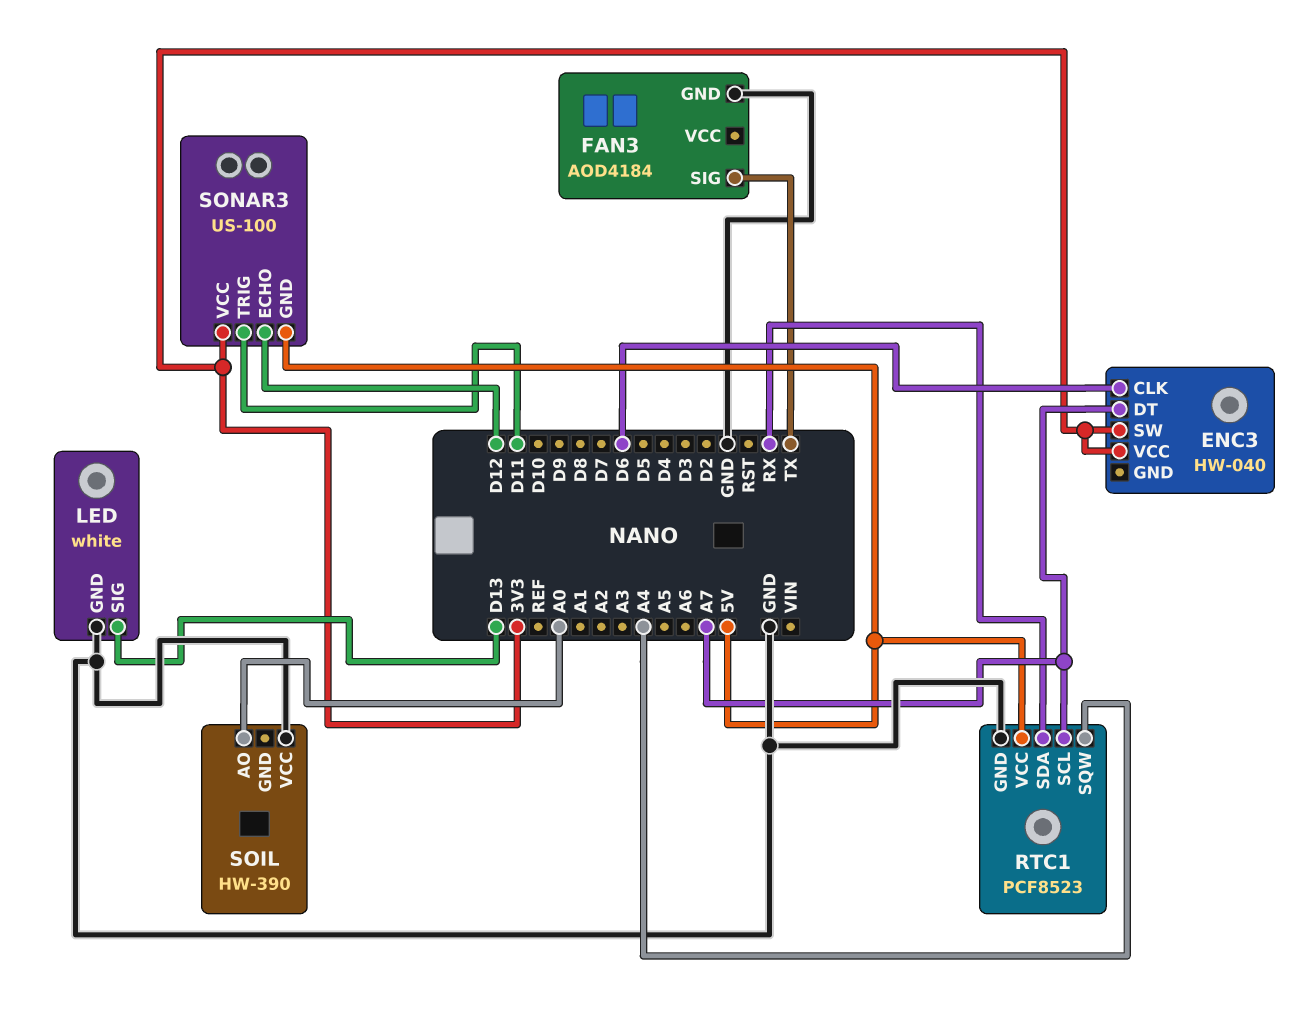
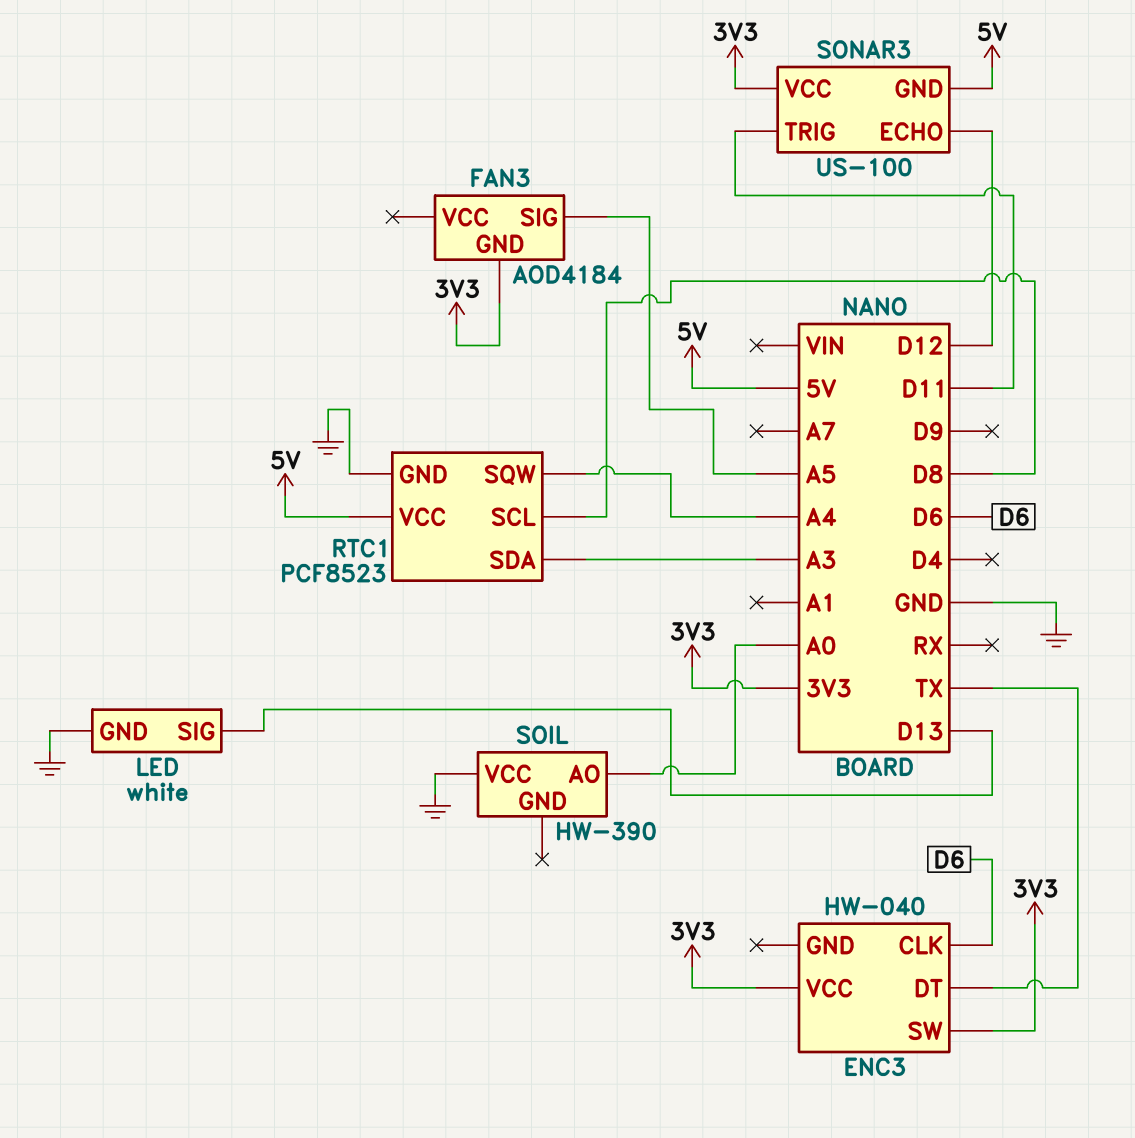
ENC3 pin DT: A7 -> TX
FAN3 pin GND: GND -> 3V3
FAN3 pin SIG: TX -> A5
RTC1 pin SCL: A7 -> D8
RTC1 pin SDA: RX -> A3

